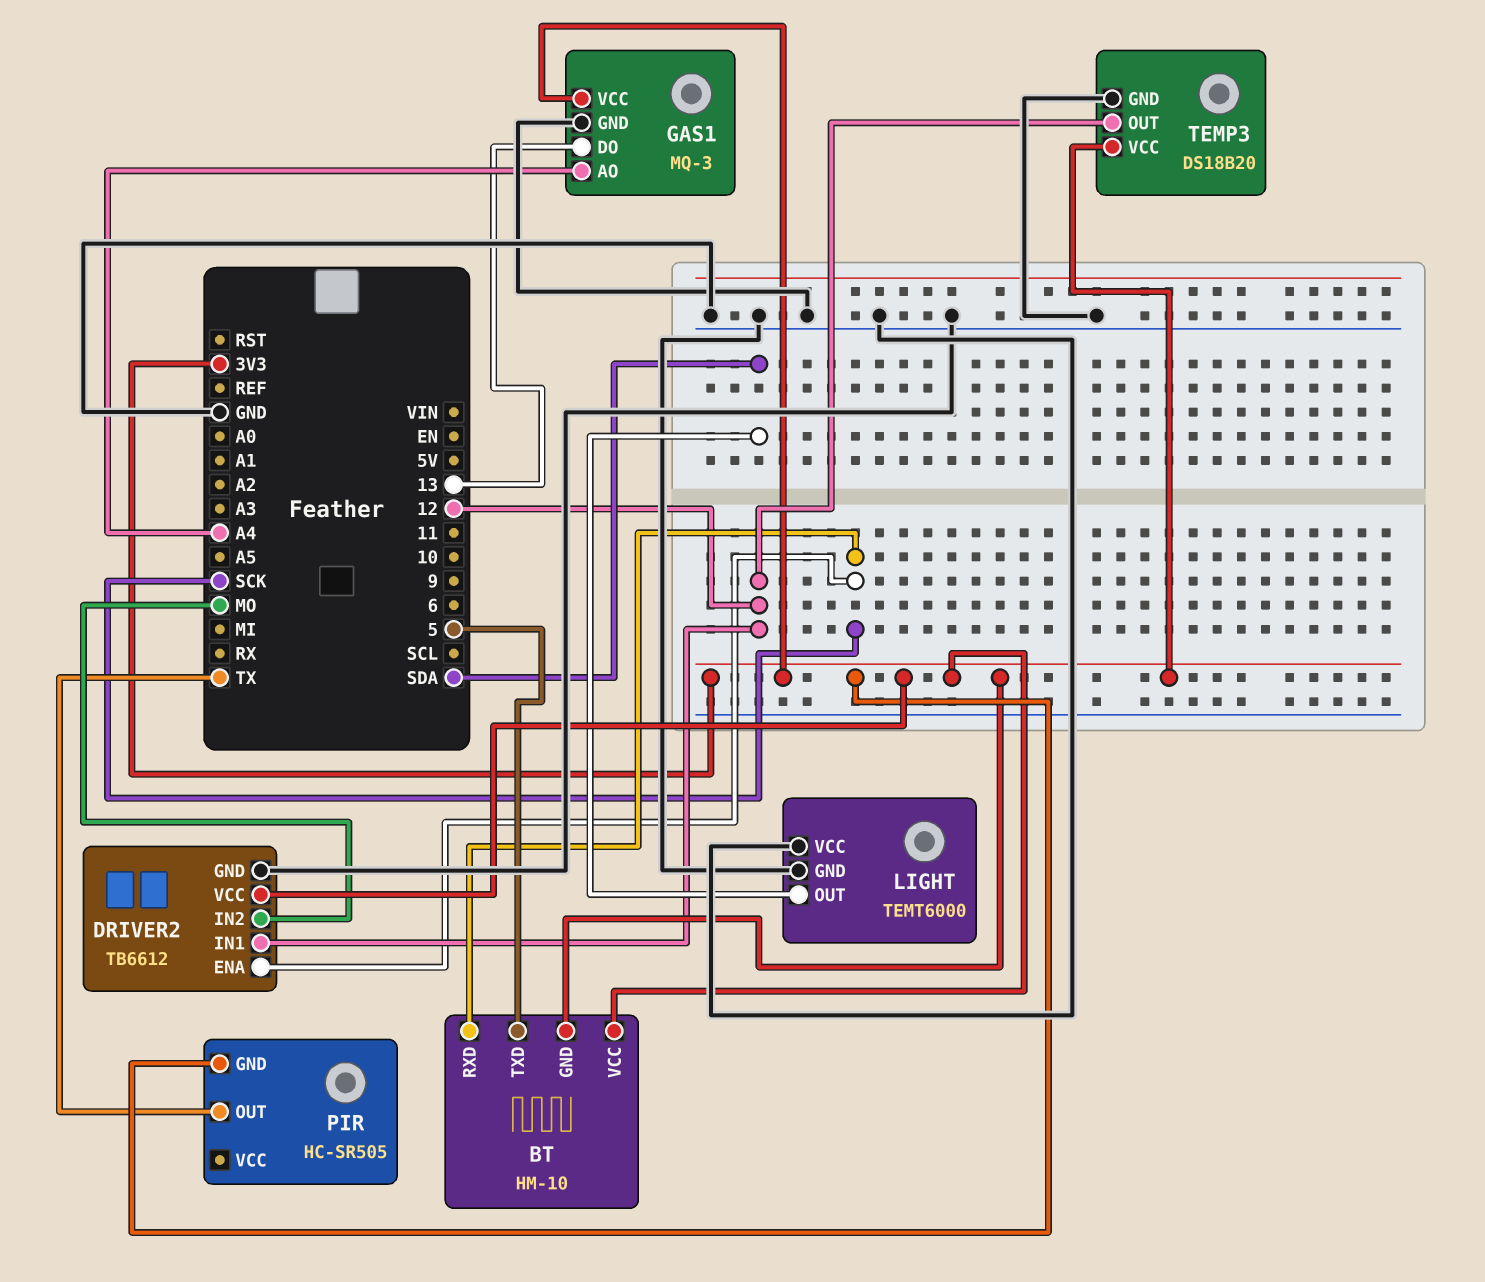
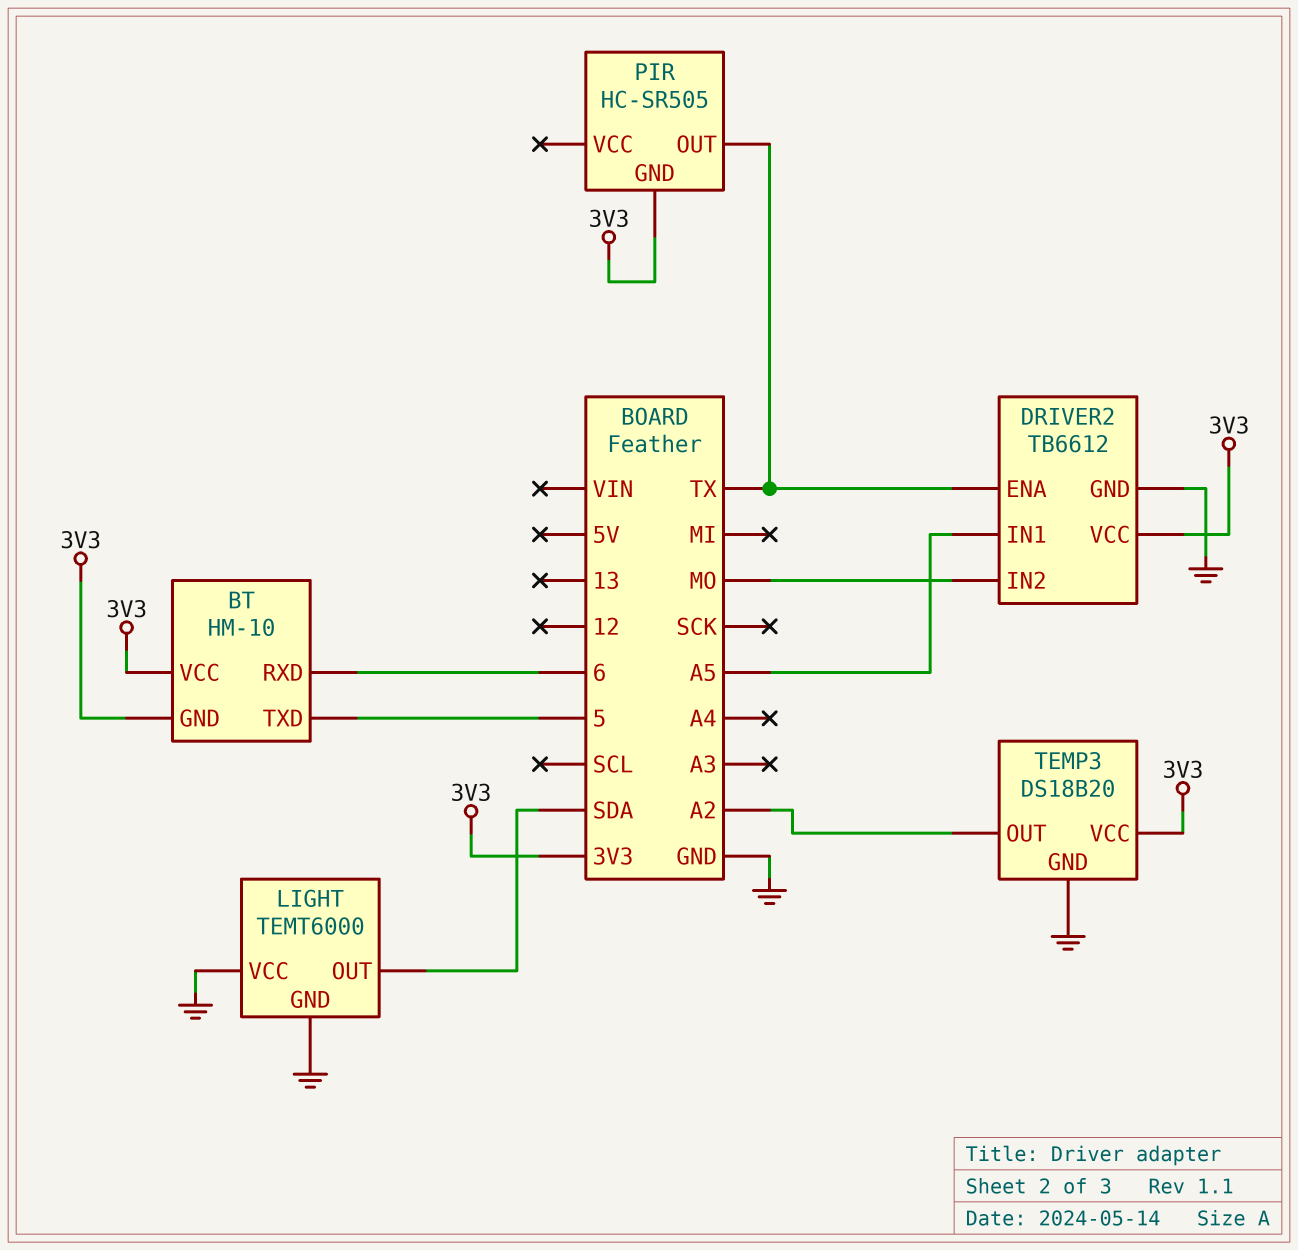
BT pin RXD: SCK -> 6
DRIVER2 pin ENA: SCK -> TX
DRIVER2 pin IN1: 12 -> A5
GAS1: MQ-3 -> none
GAS1 pin AO: A4 -> none
GAS1 pin DO: 13 -> none
GAS1 pin GND: GND -> none
GAS1 pin VCC: 3V3 -> none
TEMP3 pin OUT: 12 -> A2

